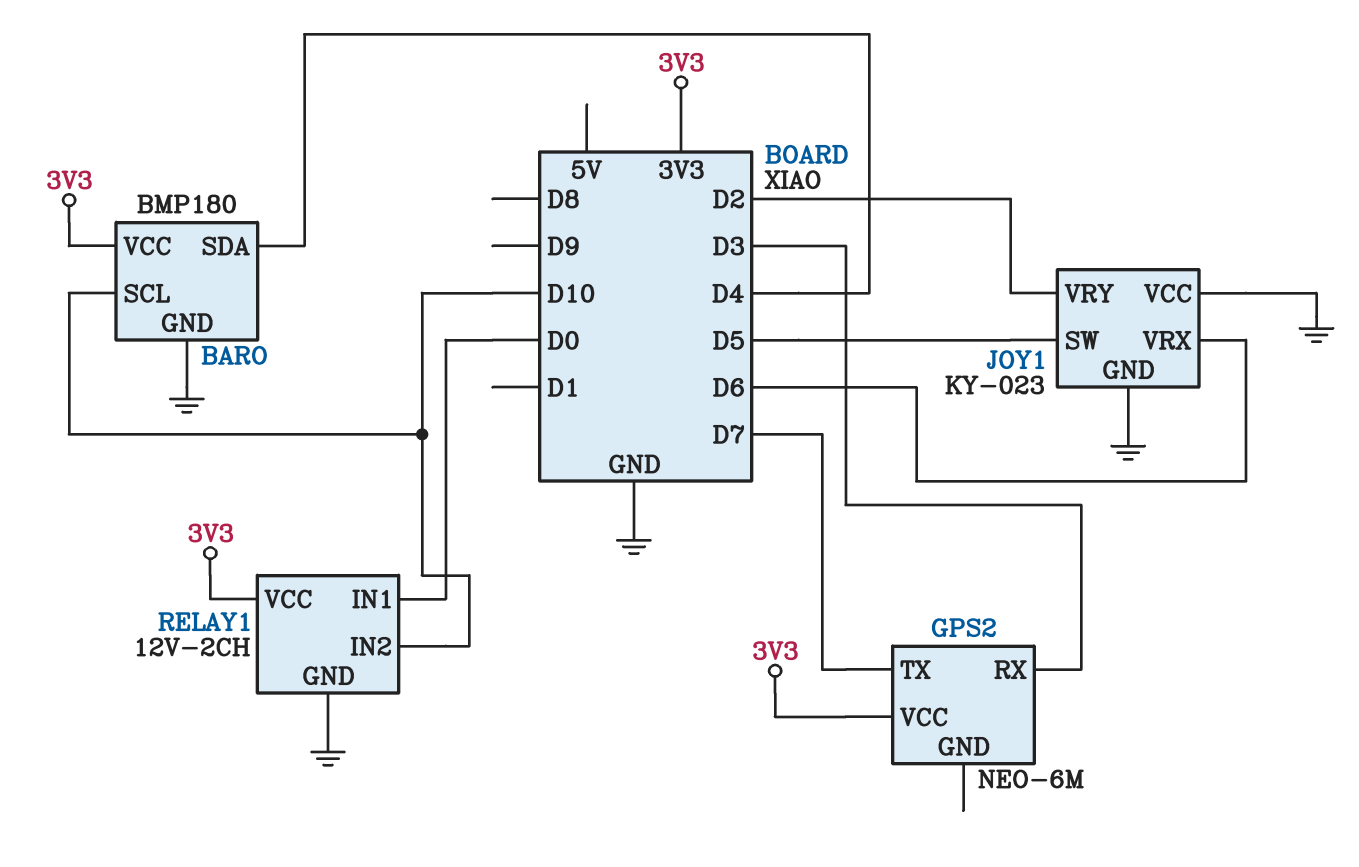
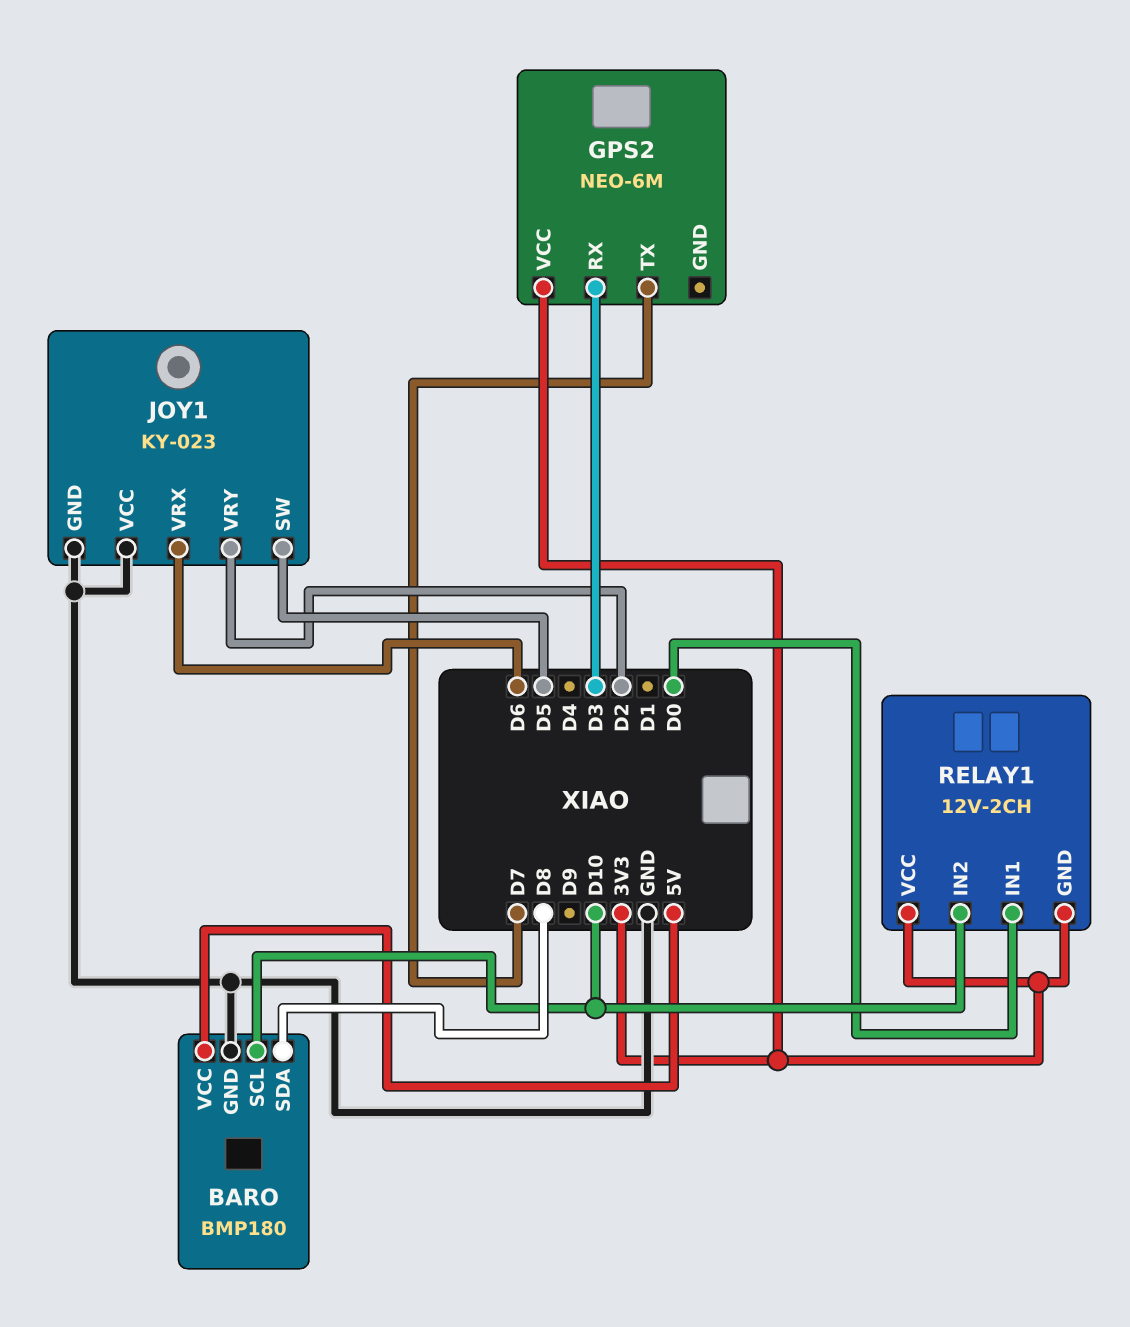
BARO pin SDA: D4 -> D8
BARO pin VCC: 3V3 -> 5V
RELAY1 pin GND: GND -> 3V3

